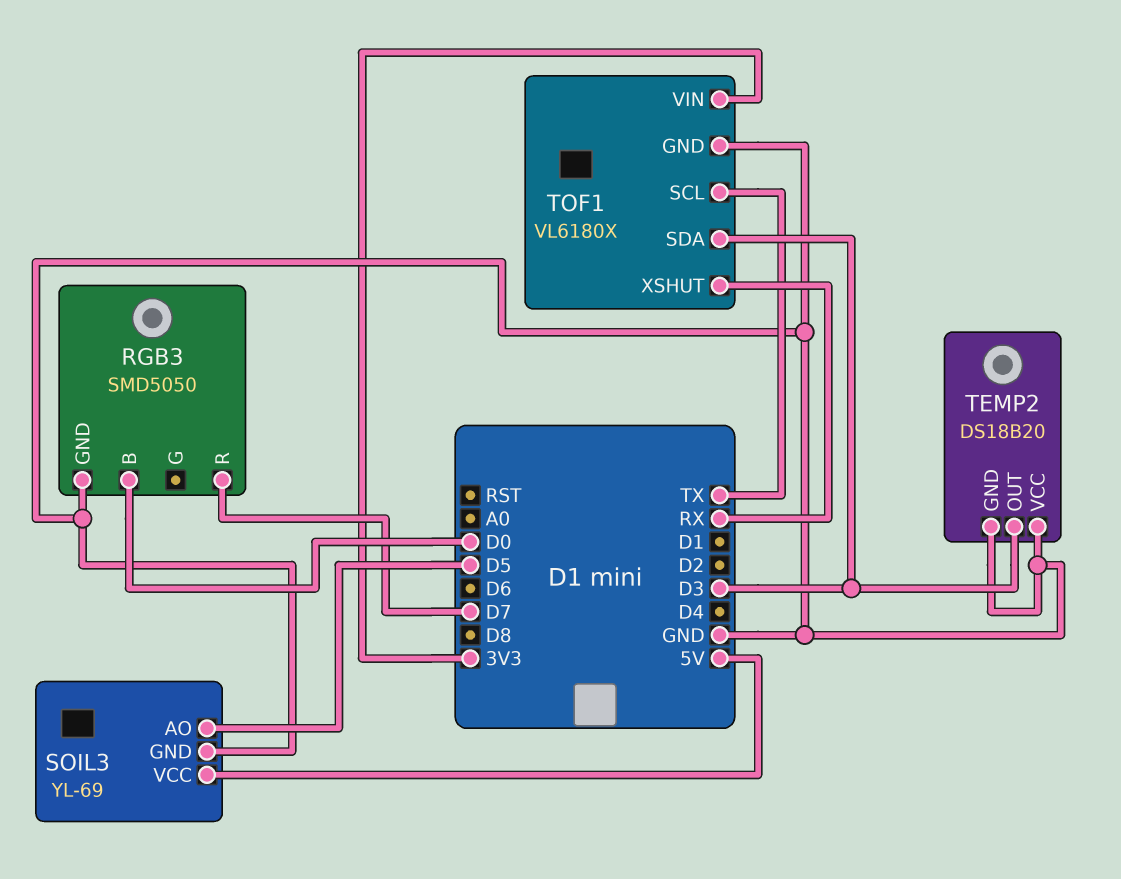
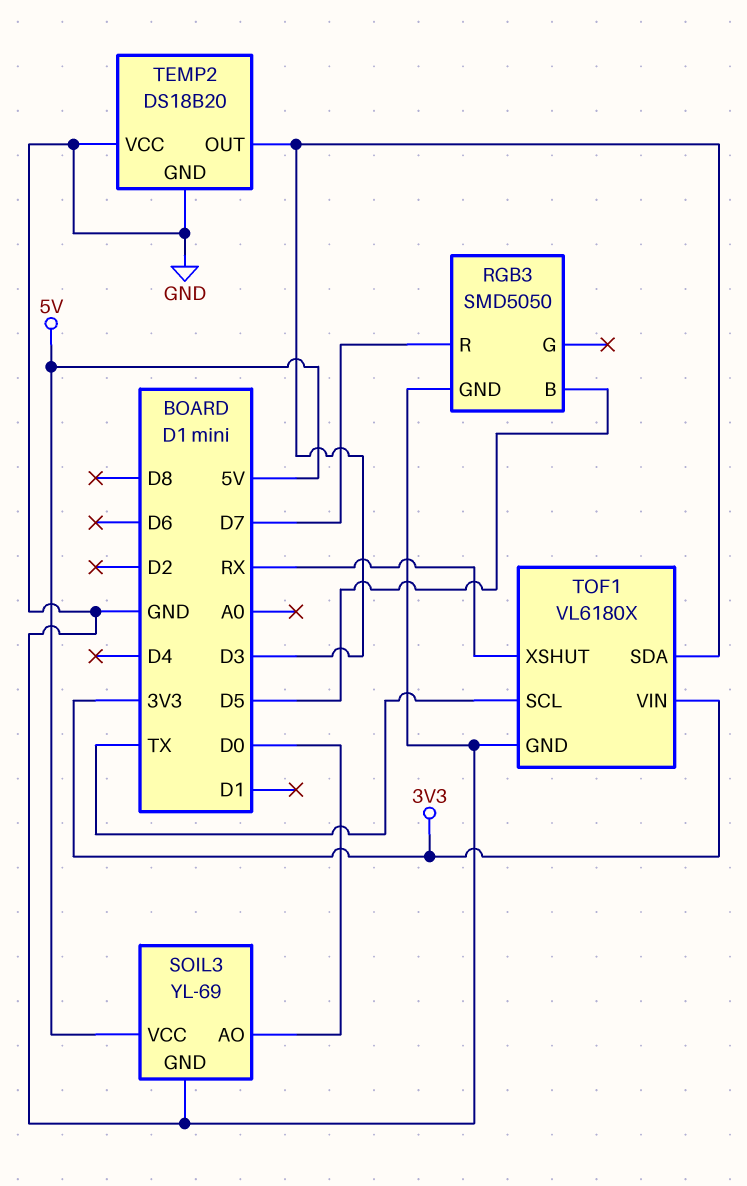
RGB3 pin B: D0 -> D5
SOIL3 pin AO: D5 -> D0

